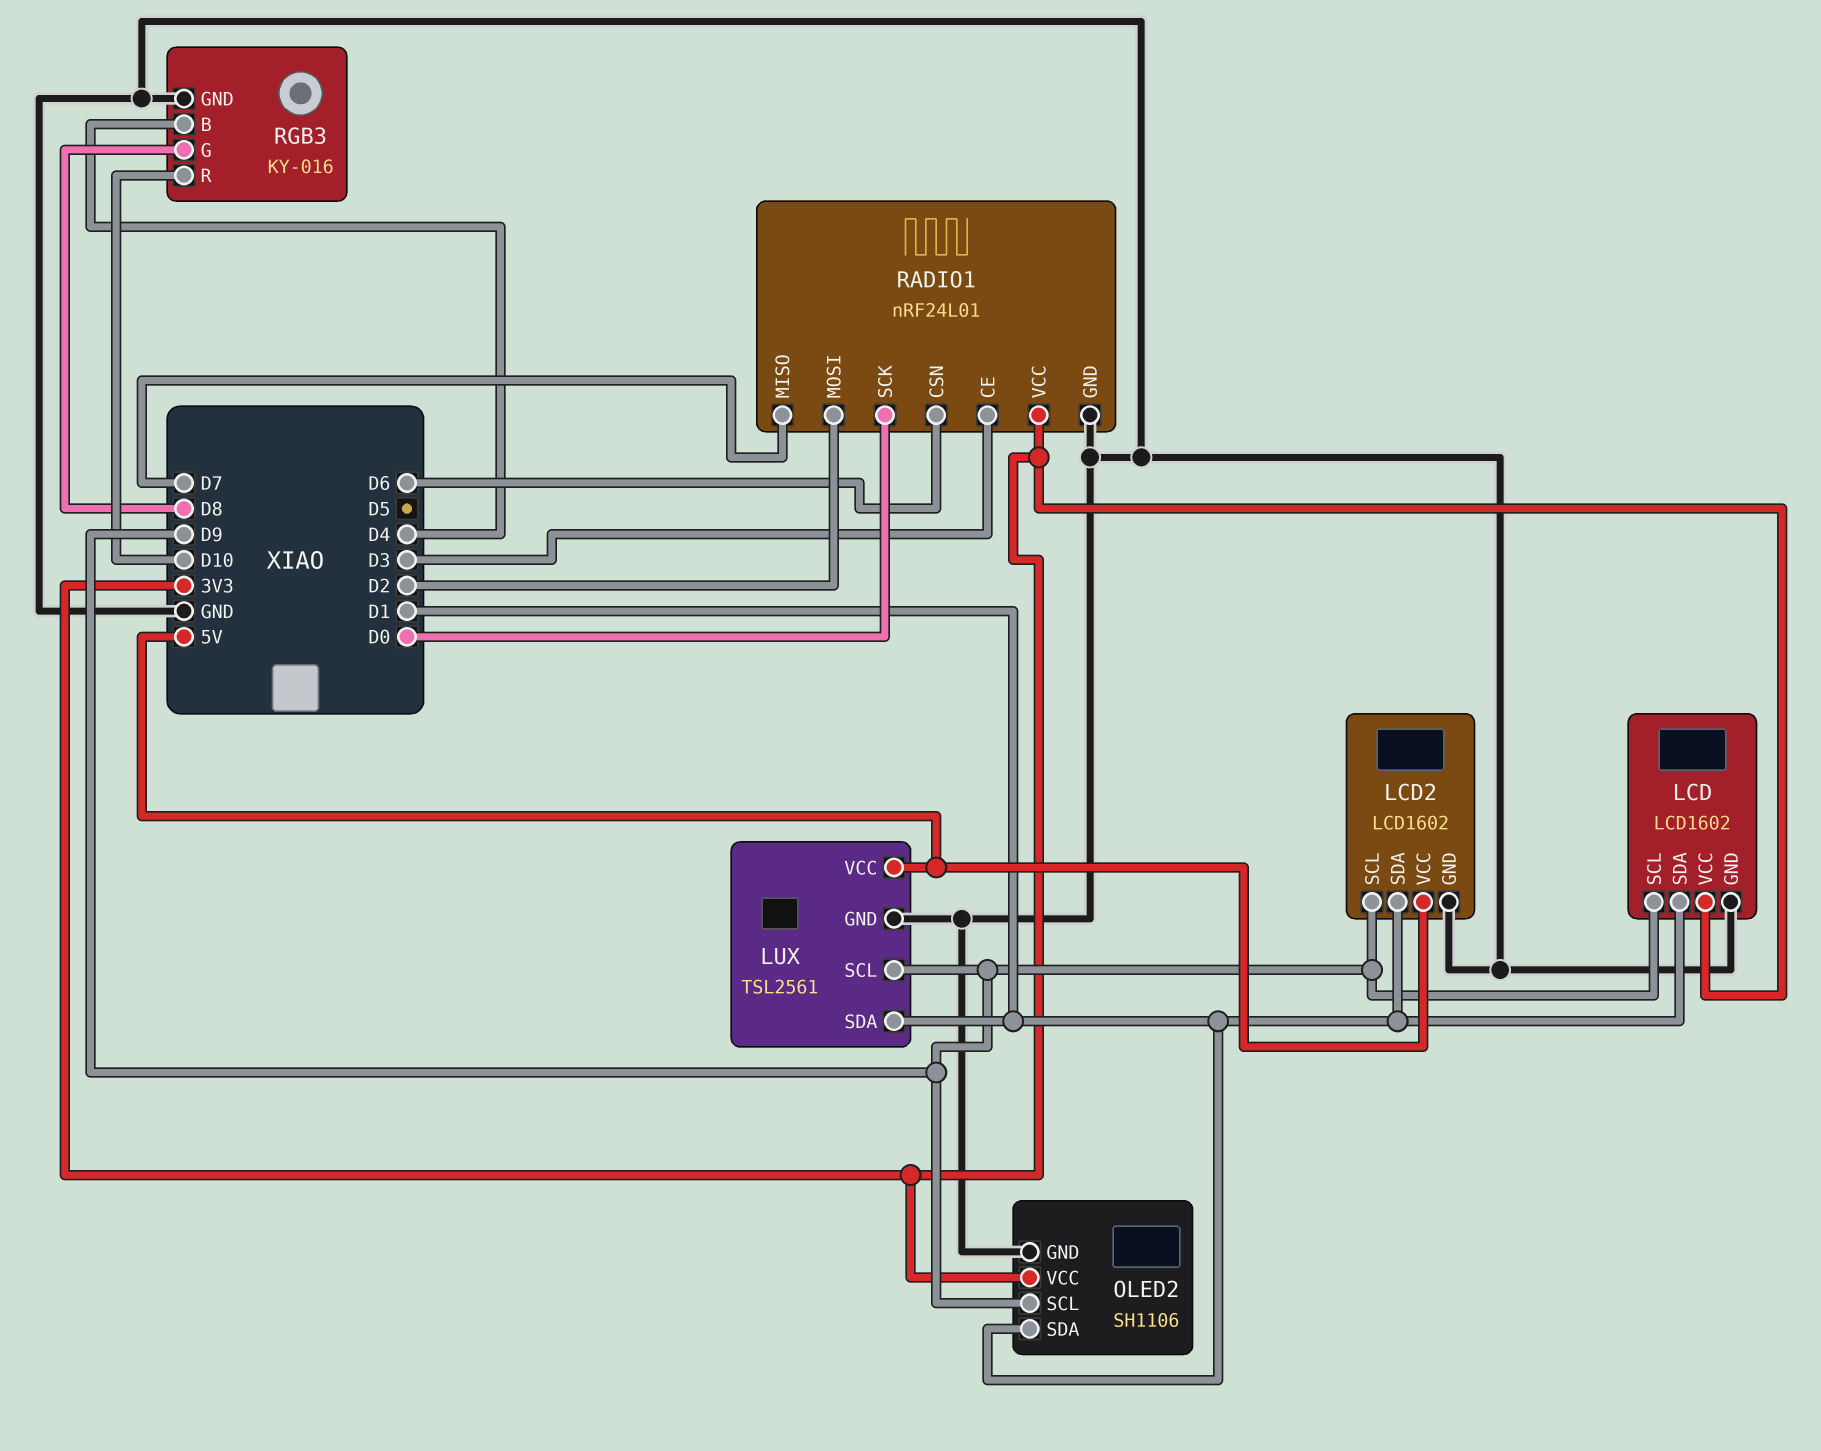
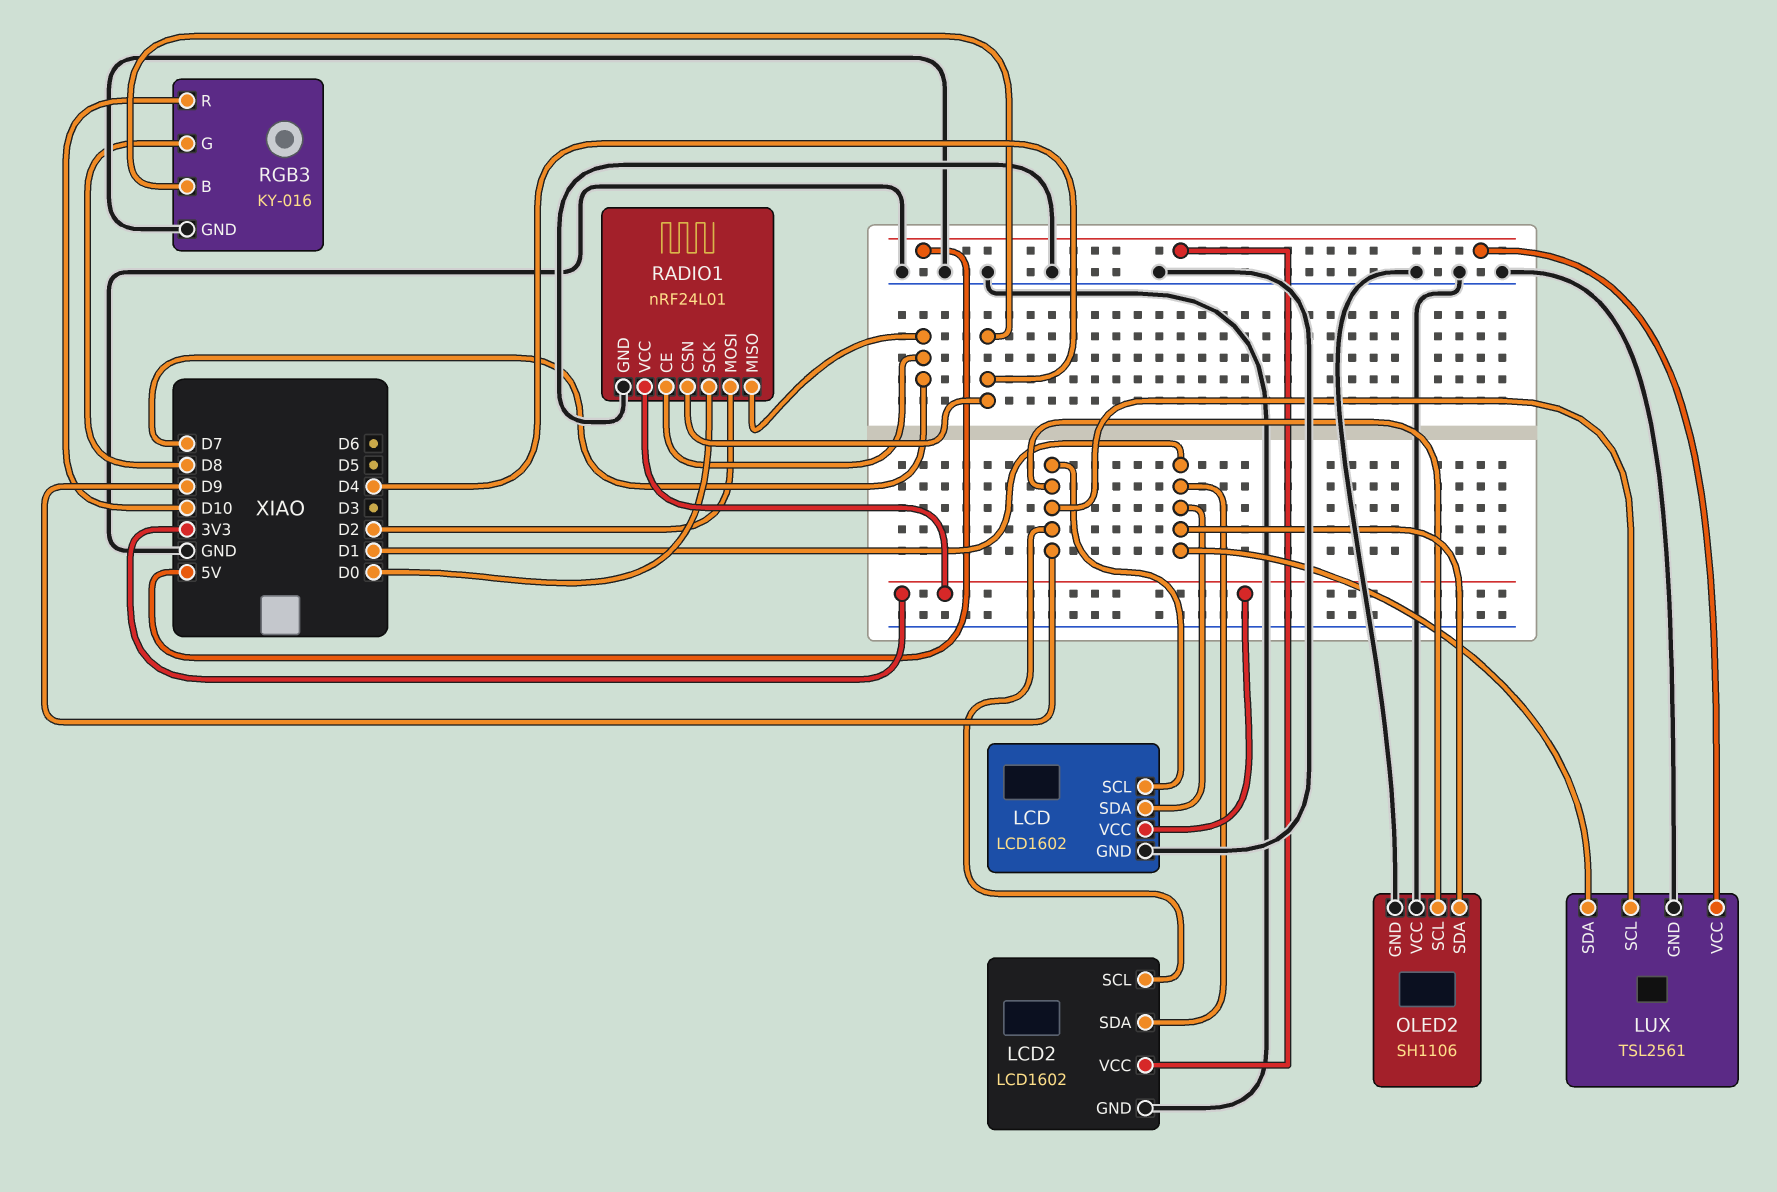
OLED2 pin VCC: 3V3 -> GND
RADIO1 pin CE: D3 -> D7
RADIO1 pin CSN: D6 -> D4

